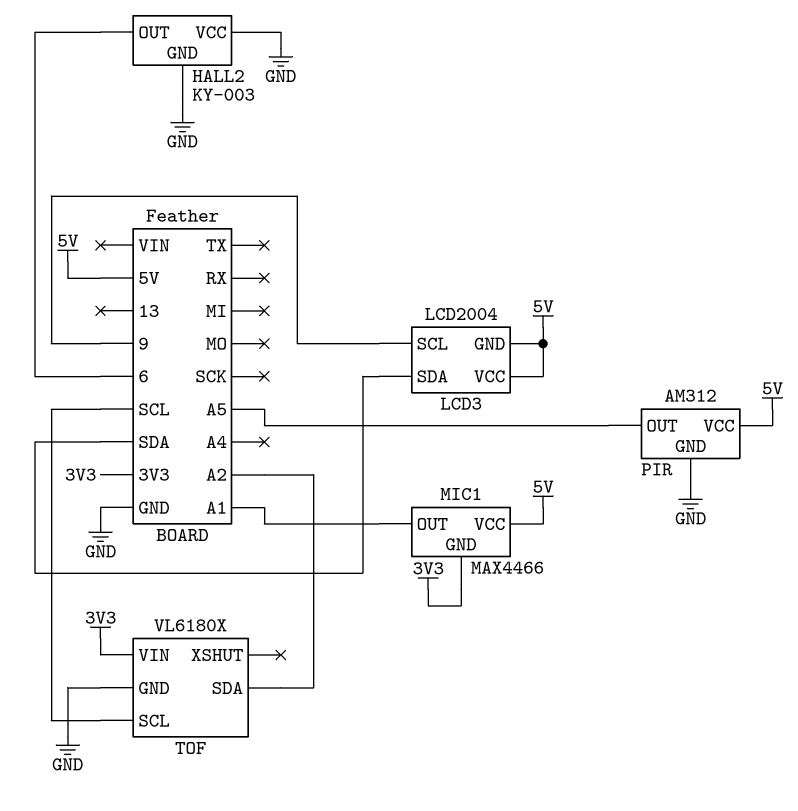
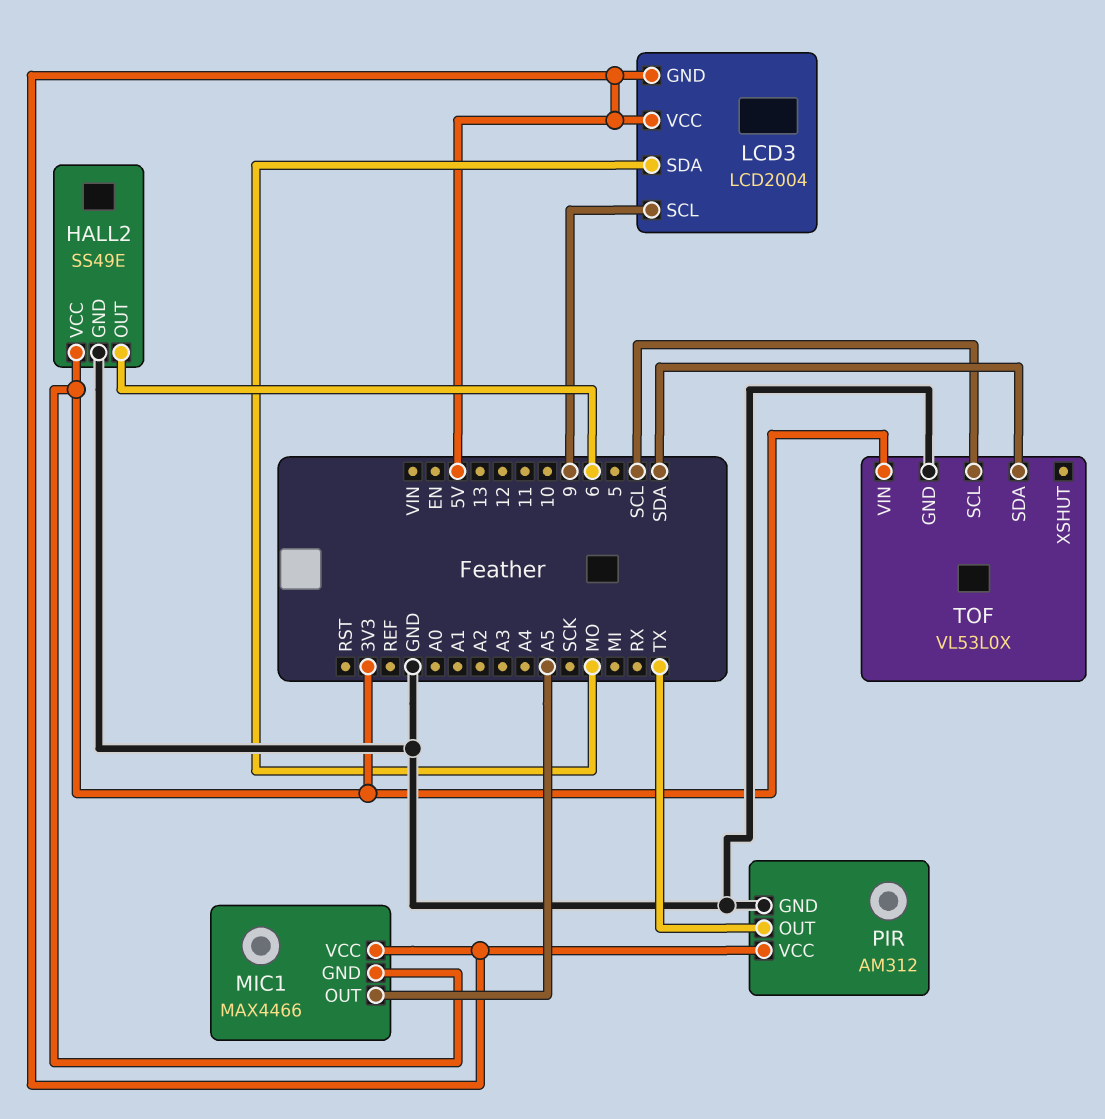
HALL2: KY-003 -> SS49E
HALL2 pin VCC: GND -> 3V3
LCD3 pin SDA: SDA -> MO
MIC1 pin OUT: A1 -> A5
PIR pin OUT: A5 -> TX
TOF: VL6180X -> VL53L0X
TOF pin SDA: A2 -> SDA

